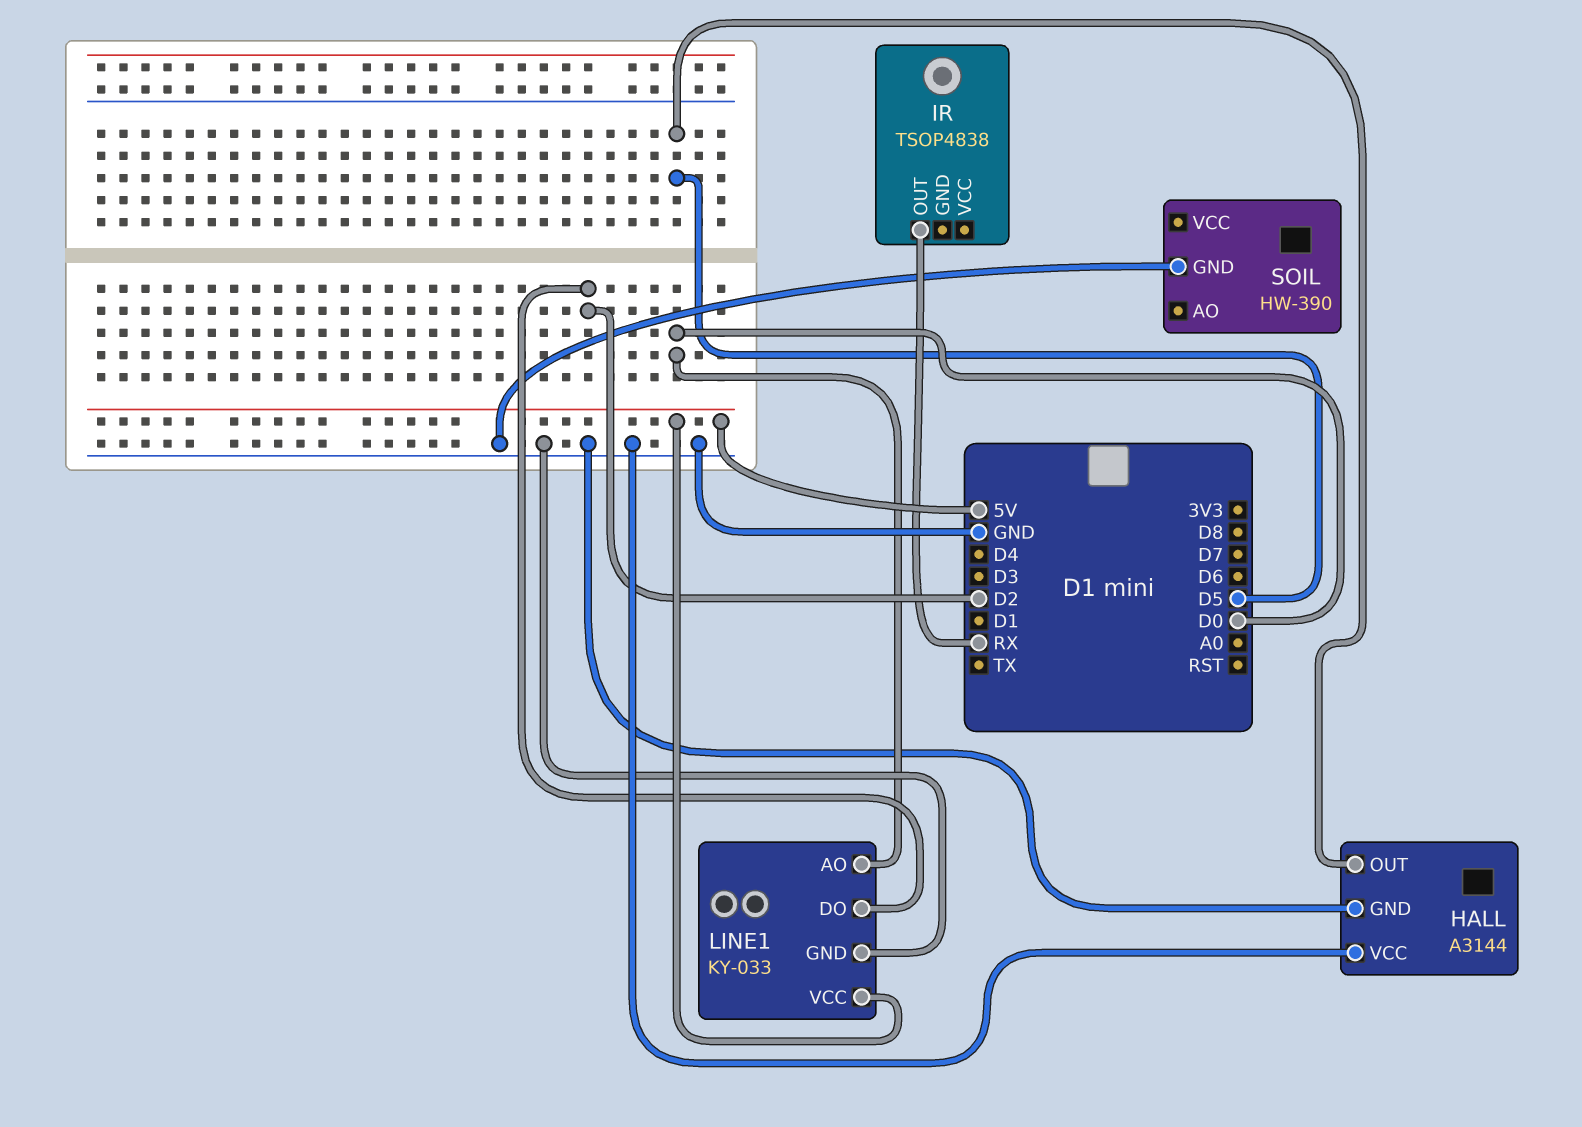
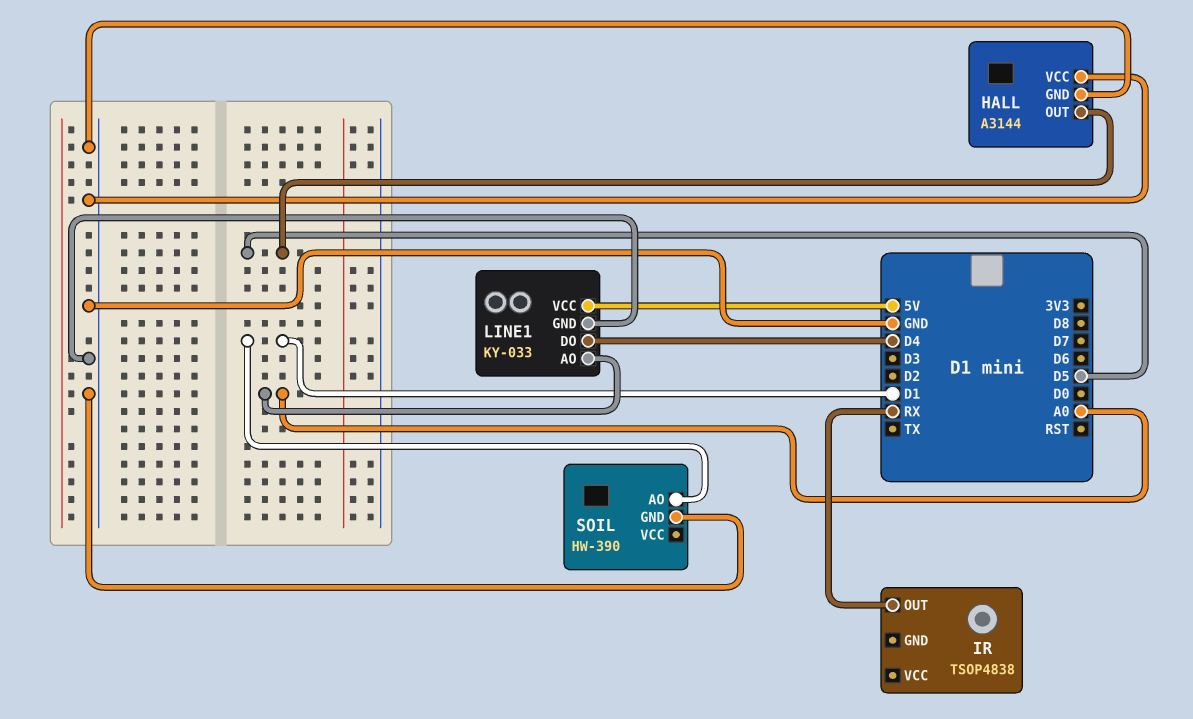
LINE1 pin AO: D0 -> A0
LINE1 pin DO: D2 -> D4
SOIL pin AO: none -> D1

